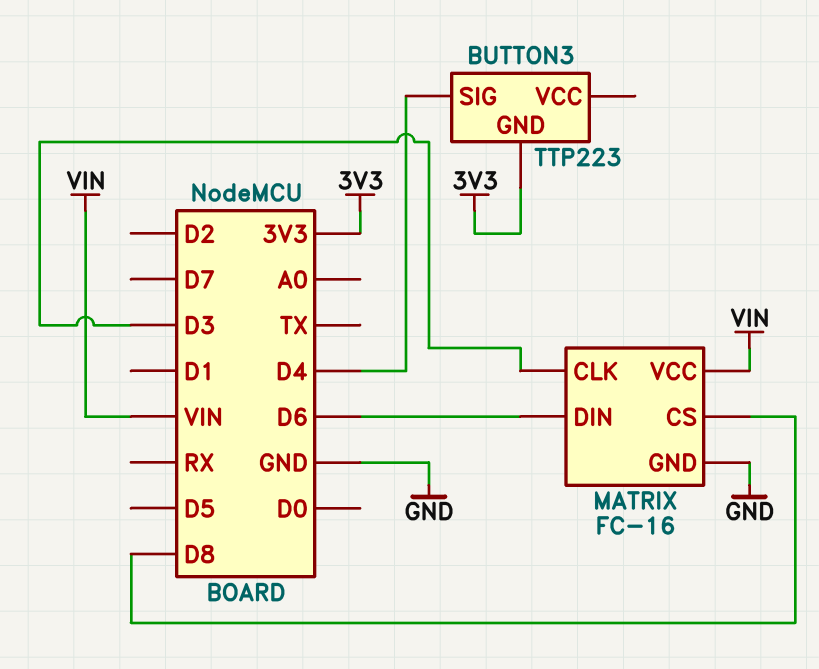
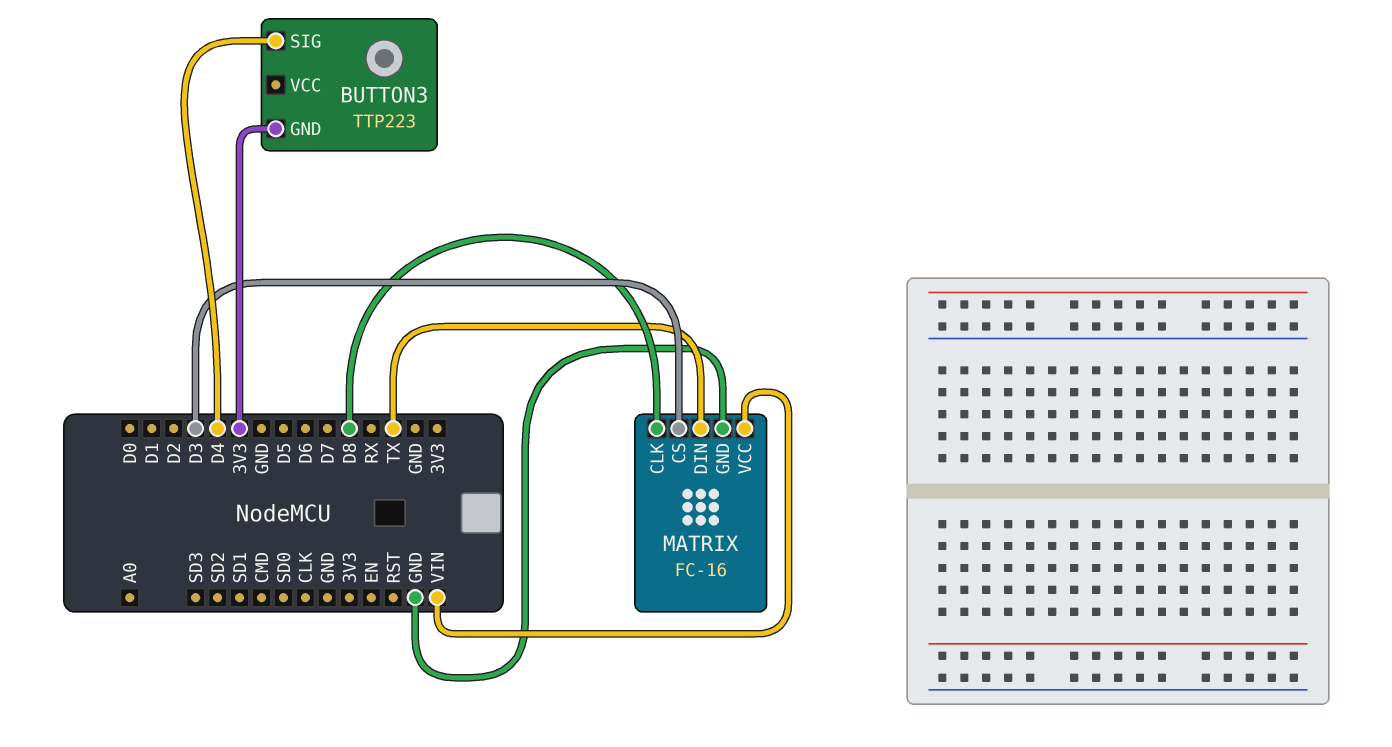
MATRIX pin CLK: D3 -> D8
MATRIX pin CS: D8 -> D3
MATRIX pin DIN: D6 -> TX

